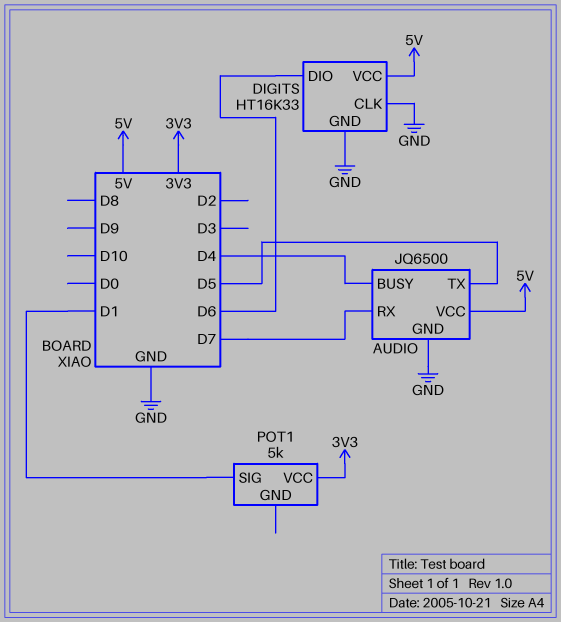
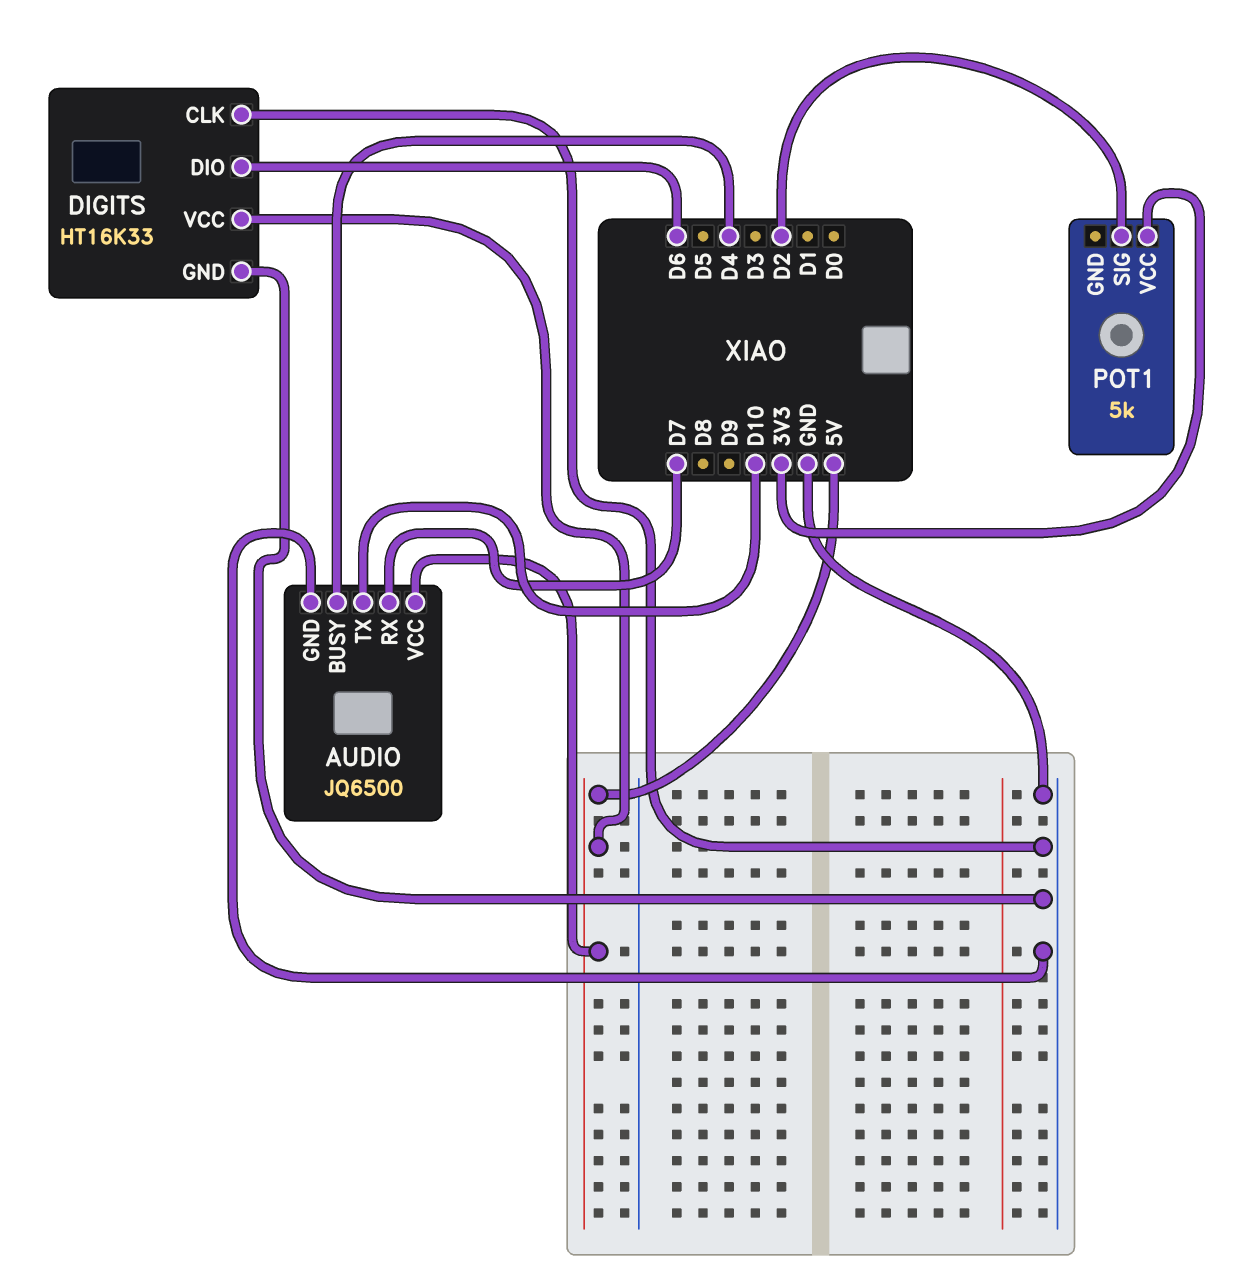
AUDIO pin TX: D5 -> D10
POT1 pin SIG: D1 -> D2

